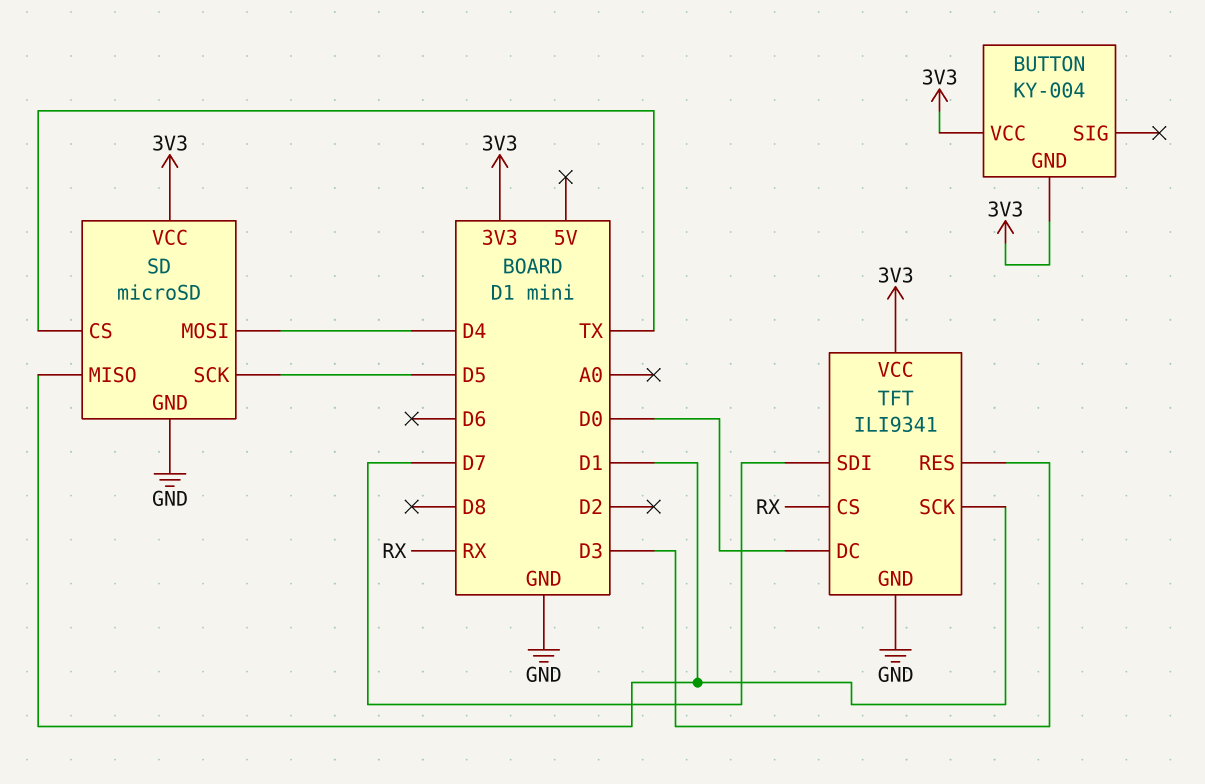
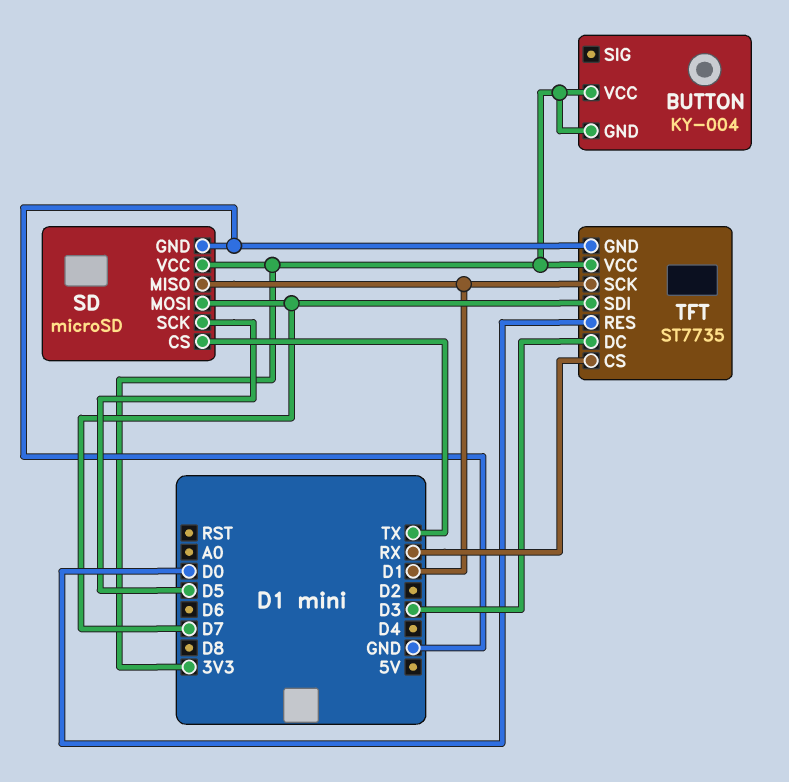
SD pin MOSI: D4 -> D7
TFT: ILI9341 -> ST7735
TFT pin DC: D0 -> D3
TFT pin RES: D3 -> D0

